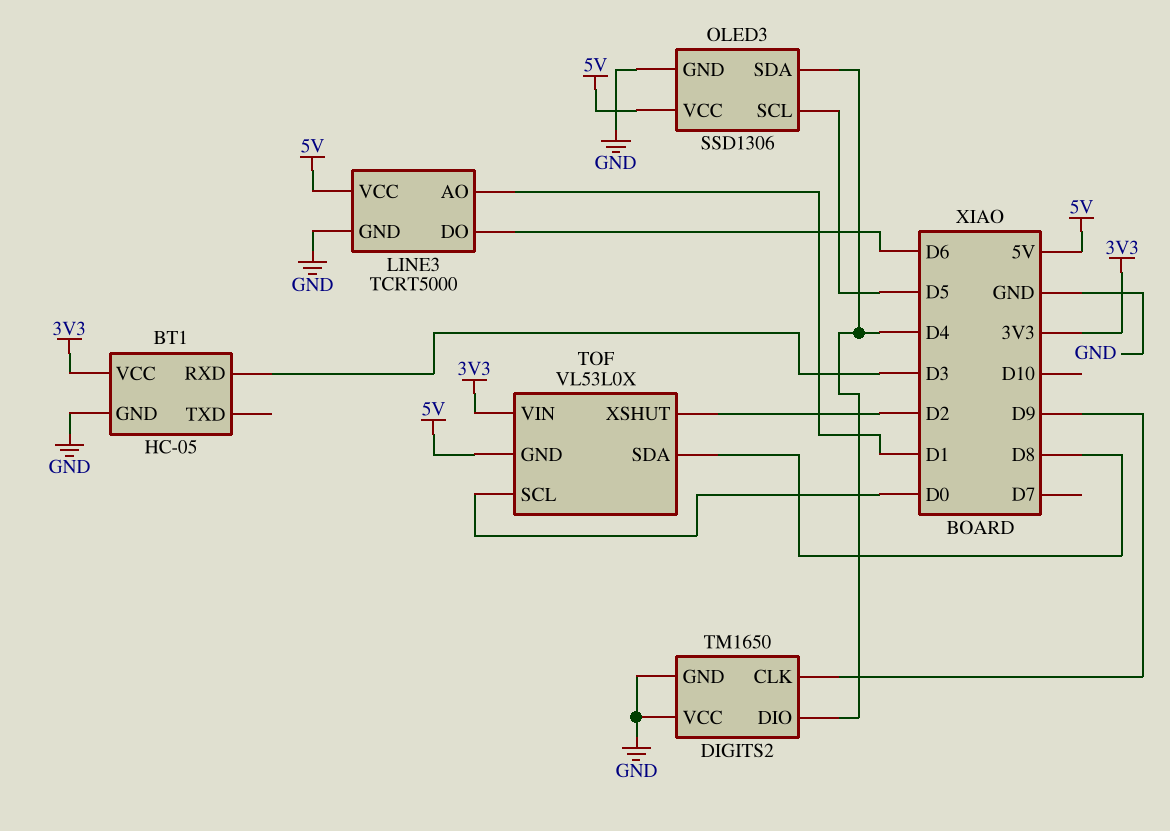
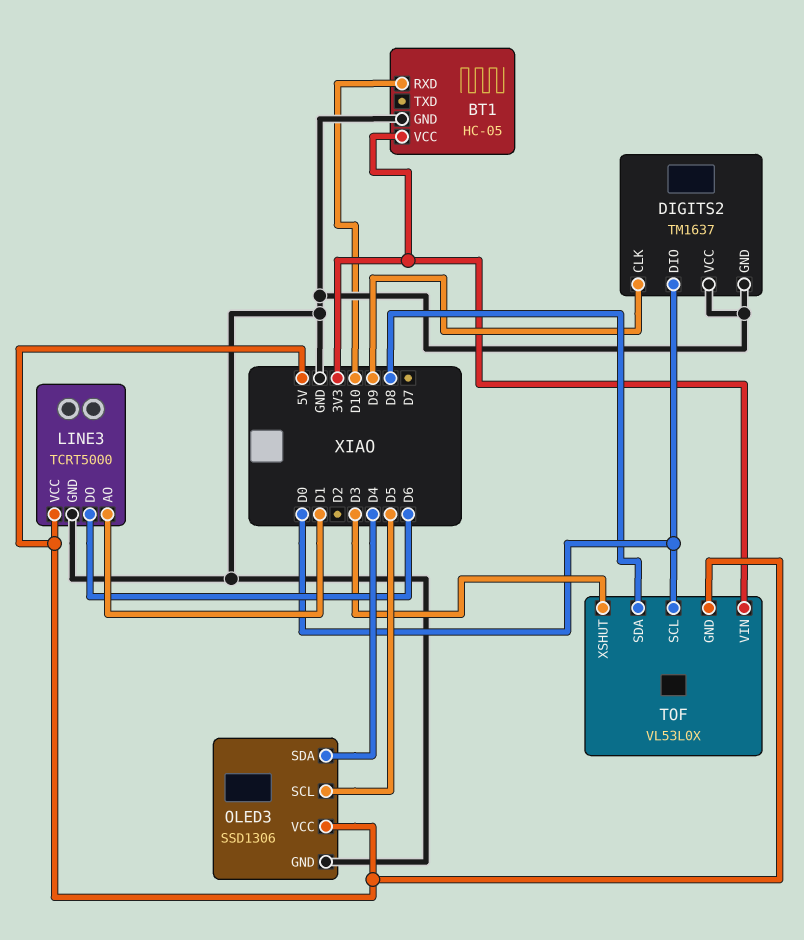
BT1 pin RXD: D3 -> D10
DIGITS2: TM1650 -> TM1637
DIGITS2 pin DIO: D4 -> D0
TOF pin XSHUT: D2 -> D3

